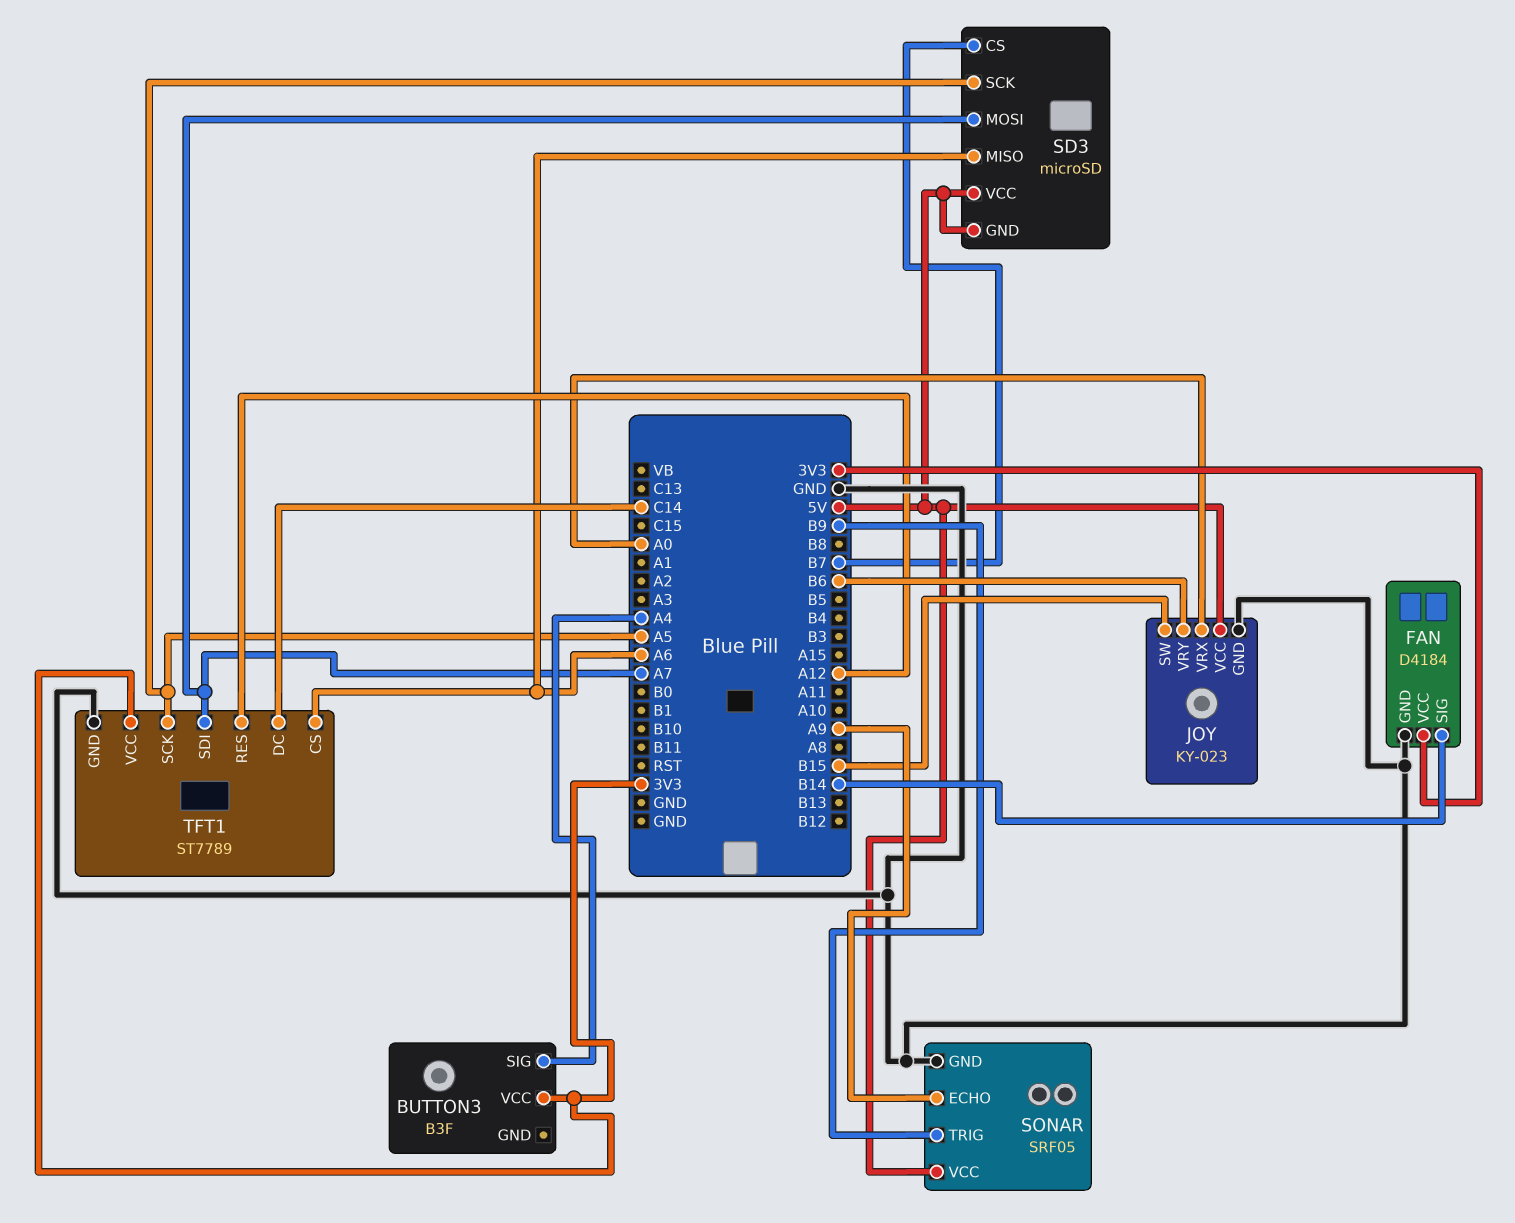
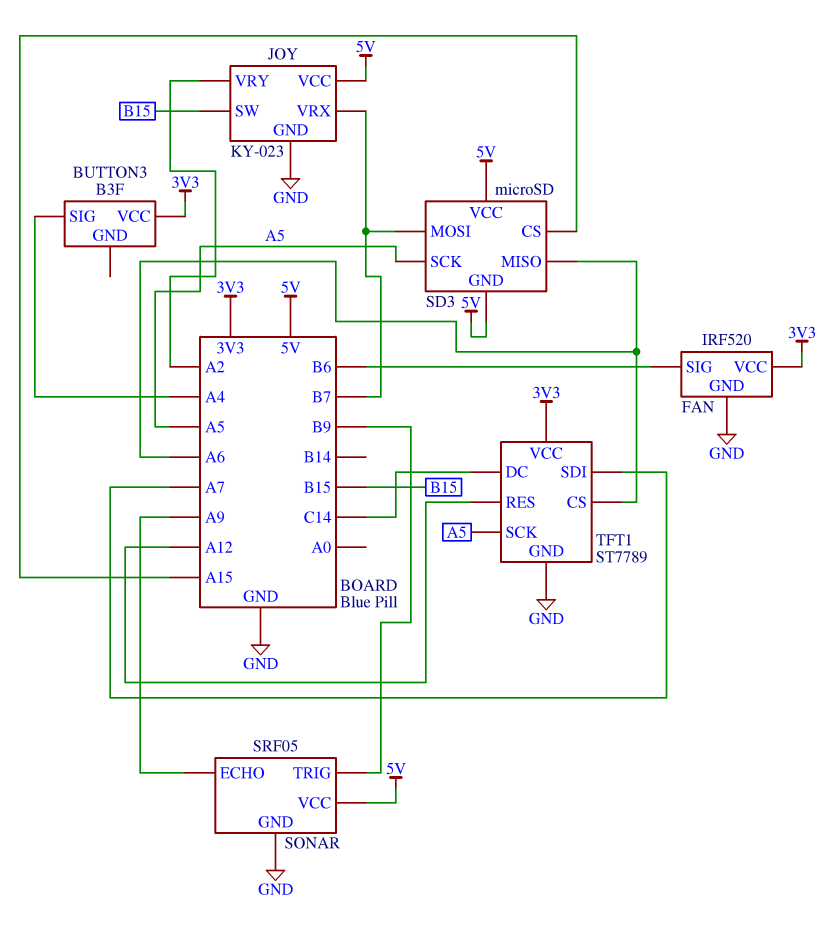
FAN: D4184 -> IRF520
FAN pin SIG: B14 -> B6
JOY pin VRX: A0 -> B7
JOY pin VRY: B6 -> A2
SD3 pin CS: B7 -> A15
SD3 pin MOSI: A7 -> B7

